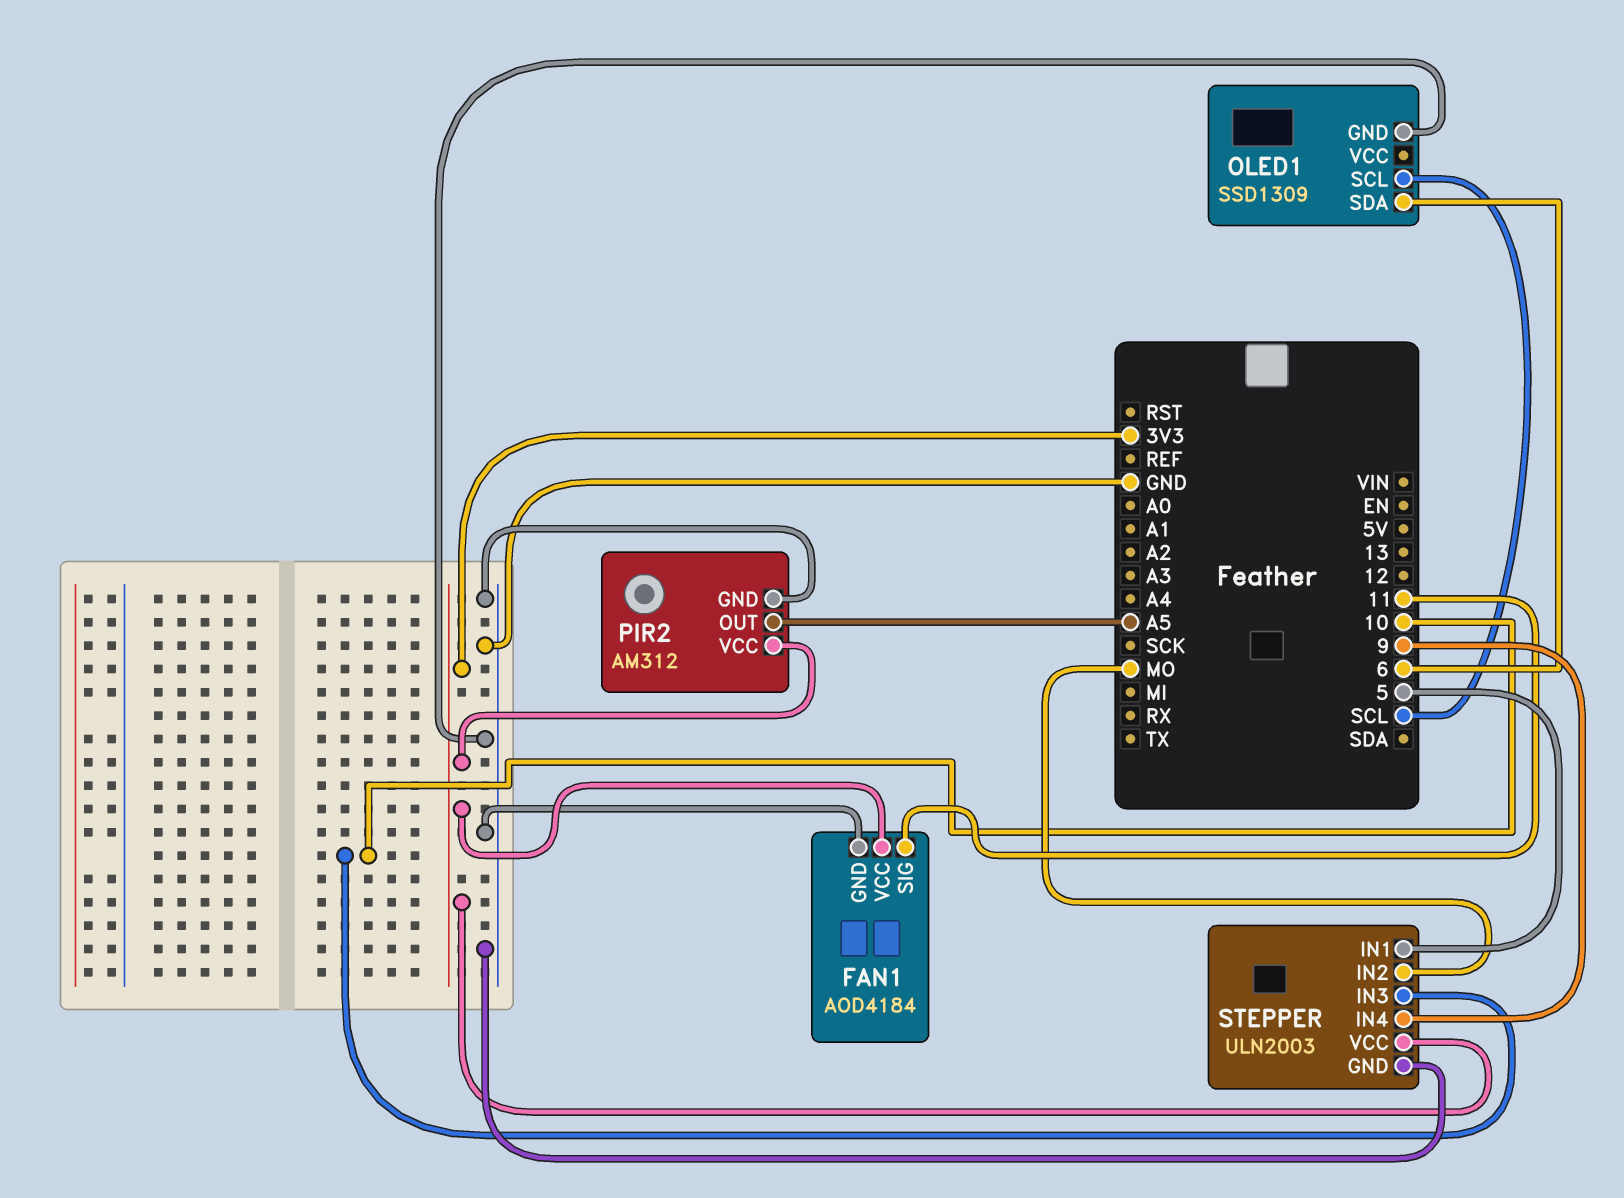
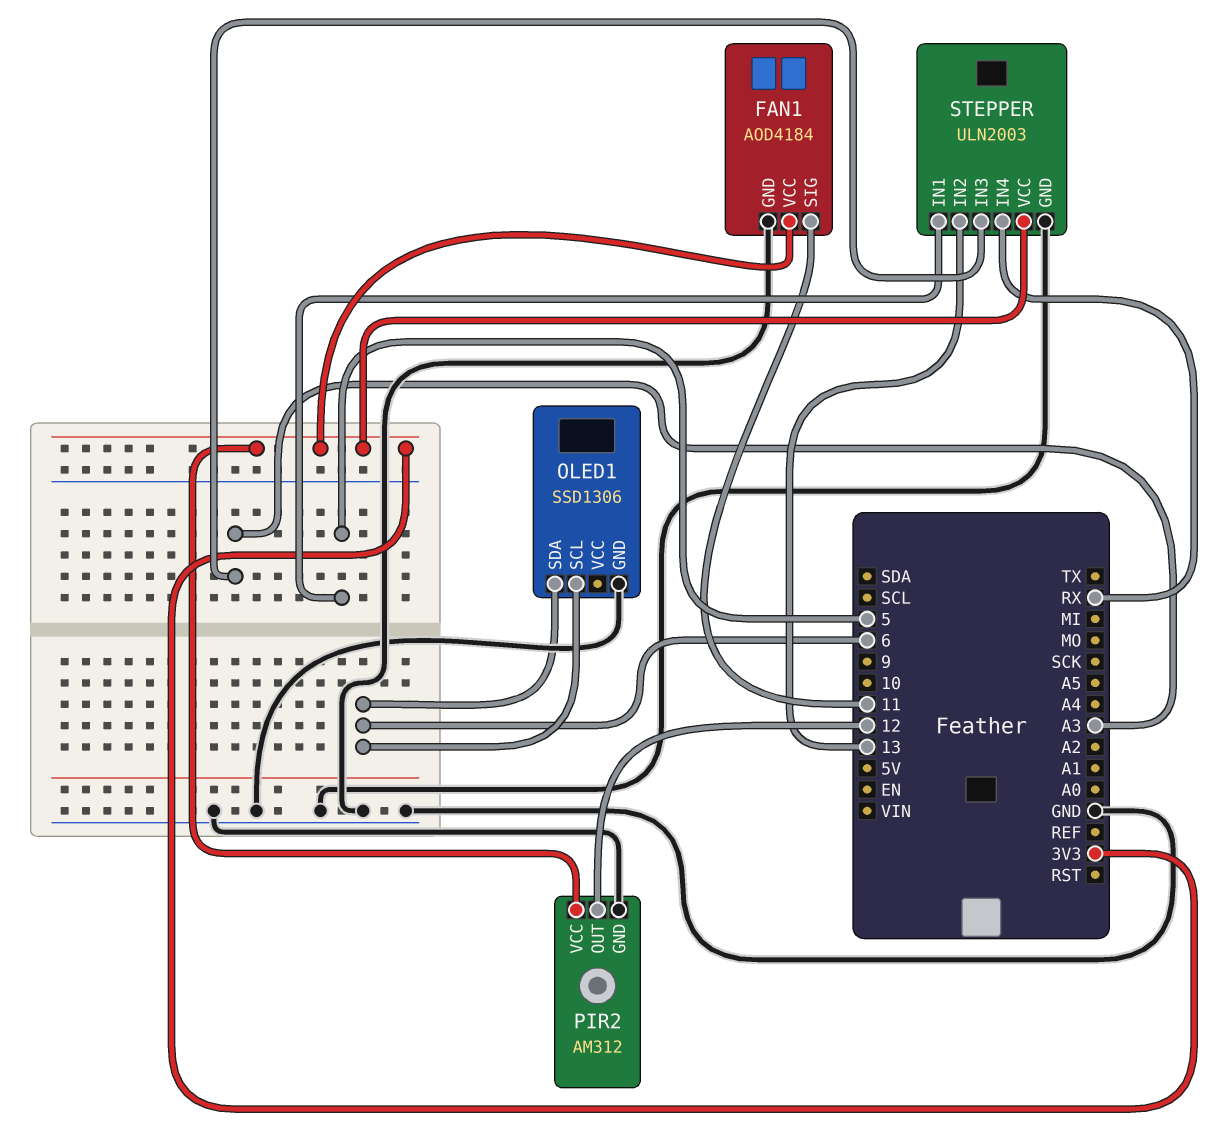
OLED1: SSD1309 -> SSD1306
OLED1 pin SCL: SCL -> 6
PIR2 pin OUT: A5 -> 12
STEPPER pin IN2: MO -> 13
STEPPER pin IN3: 10 -> A3
STEPPER pin IN4: 9 -> RX

